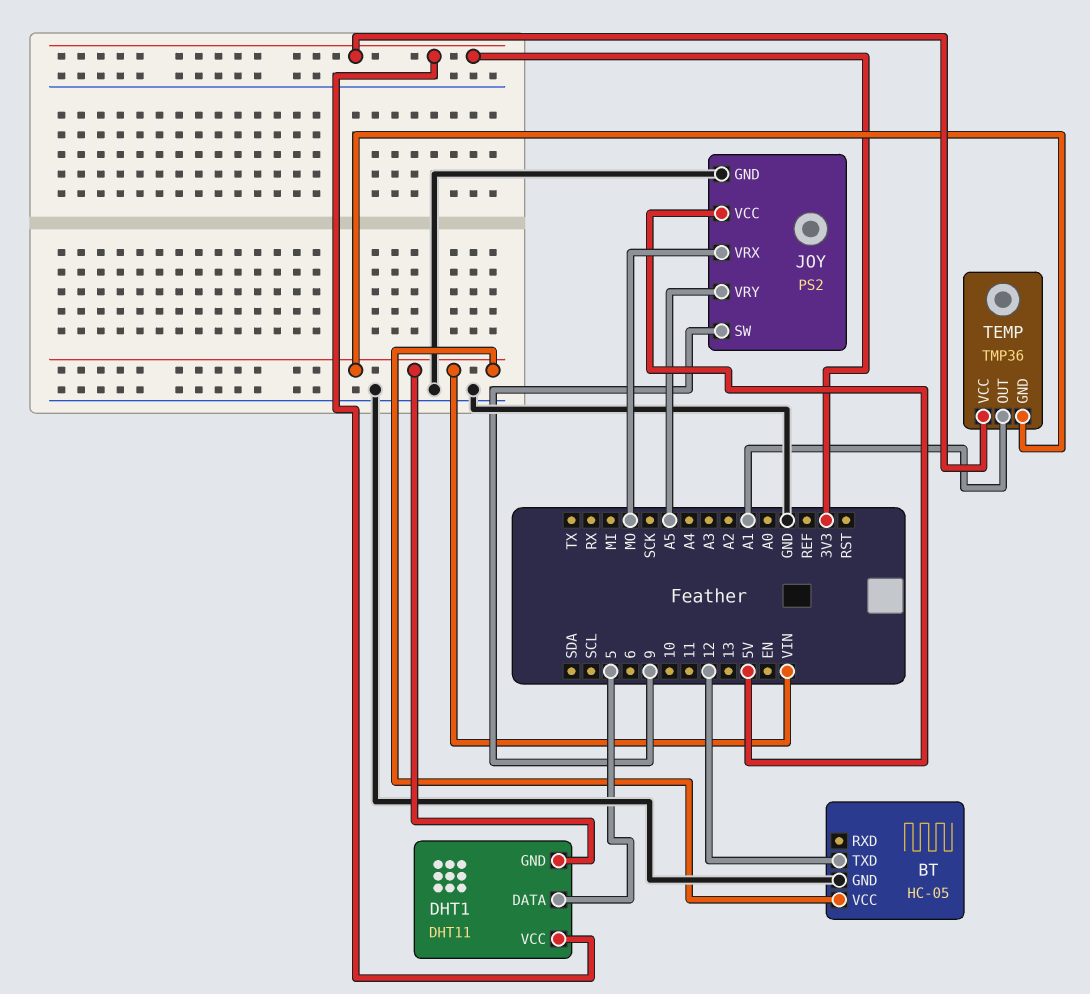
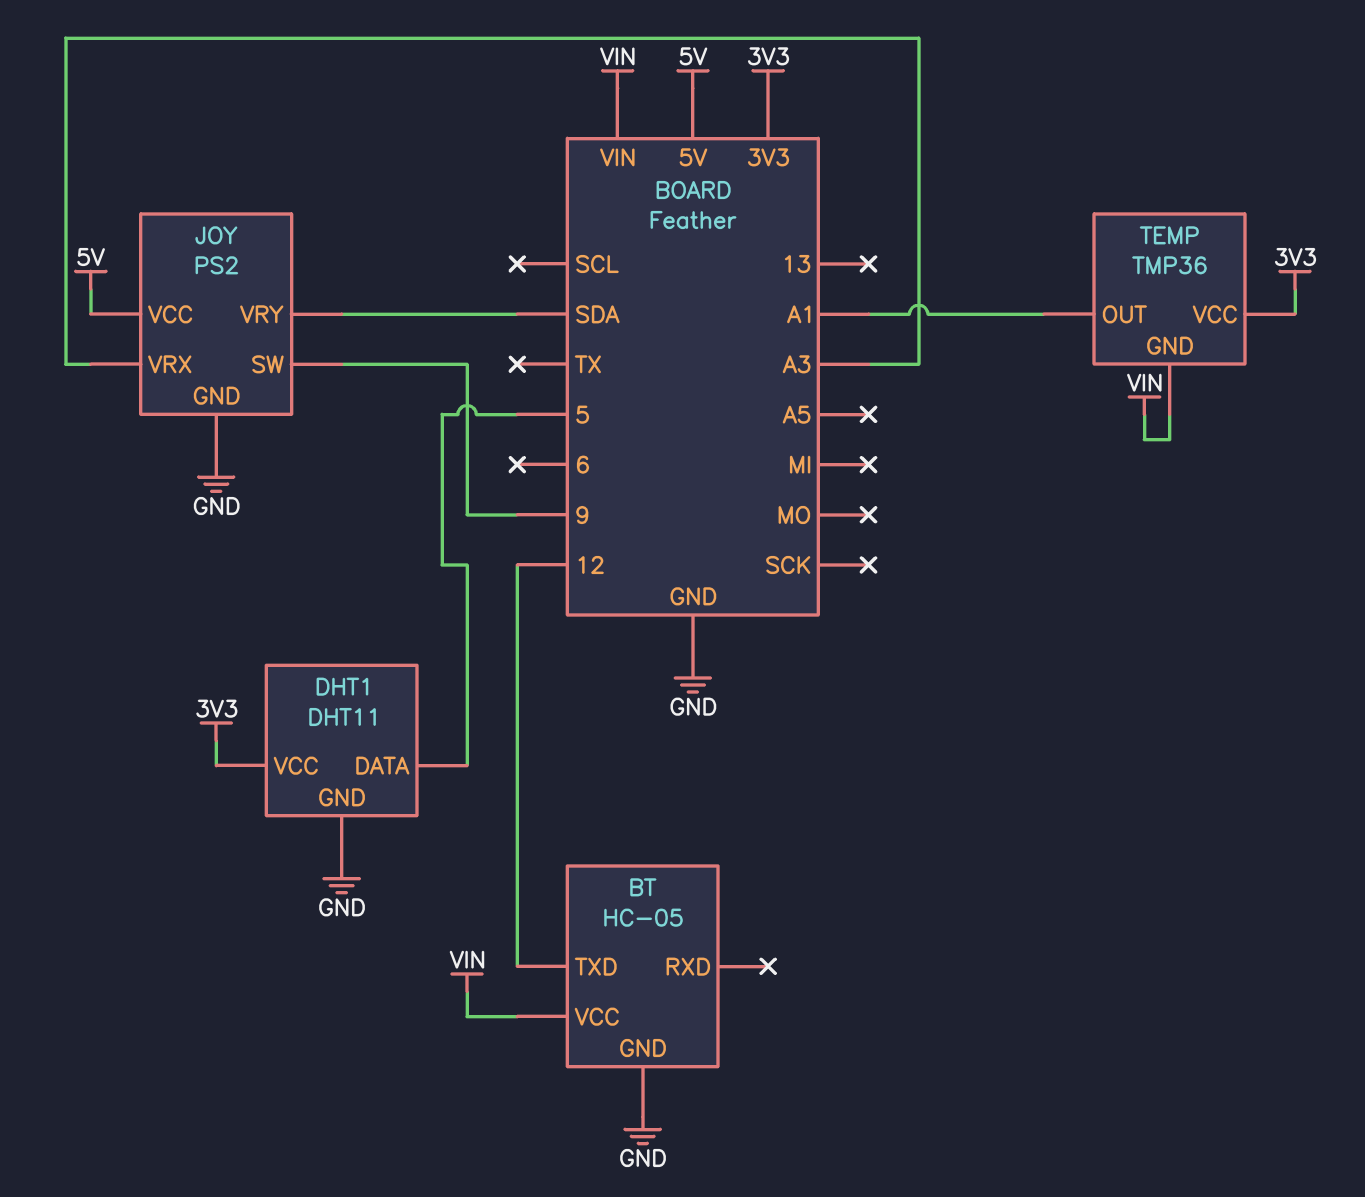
DHT1 pin GND: VIN -> GND
JOY pin VRX: MO -> A3
JOY pin VRY: A5 -> SDA

